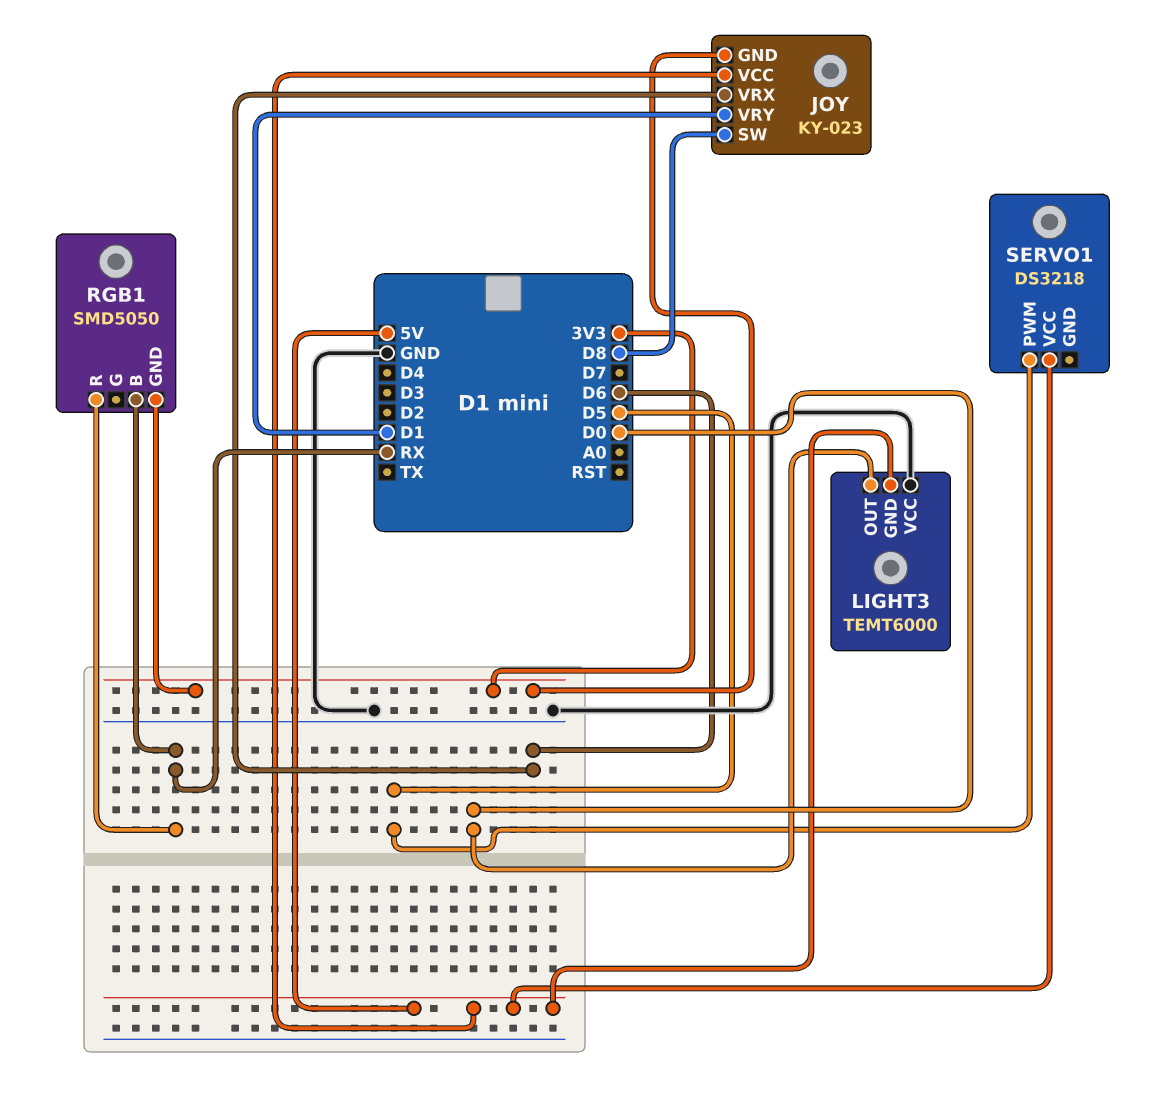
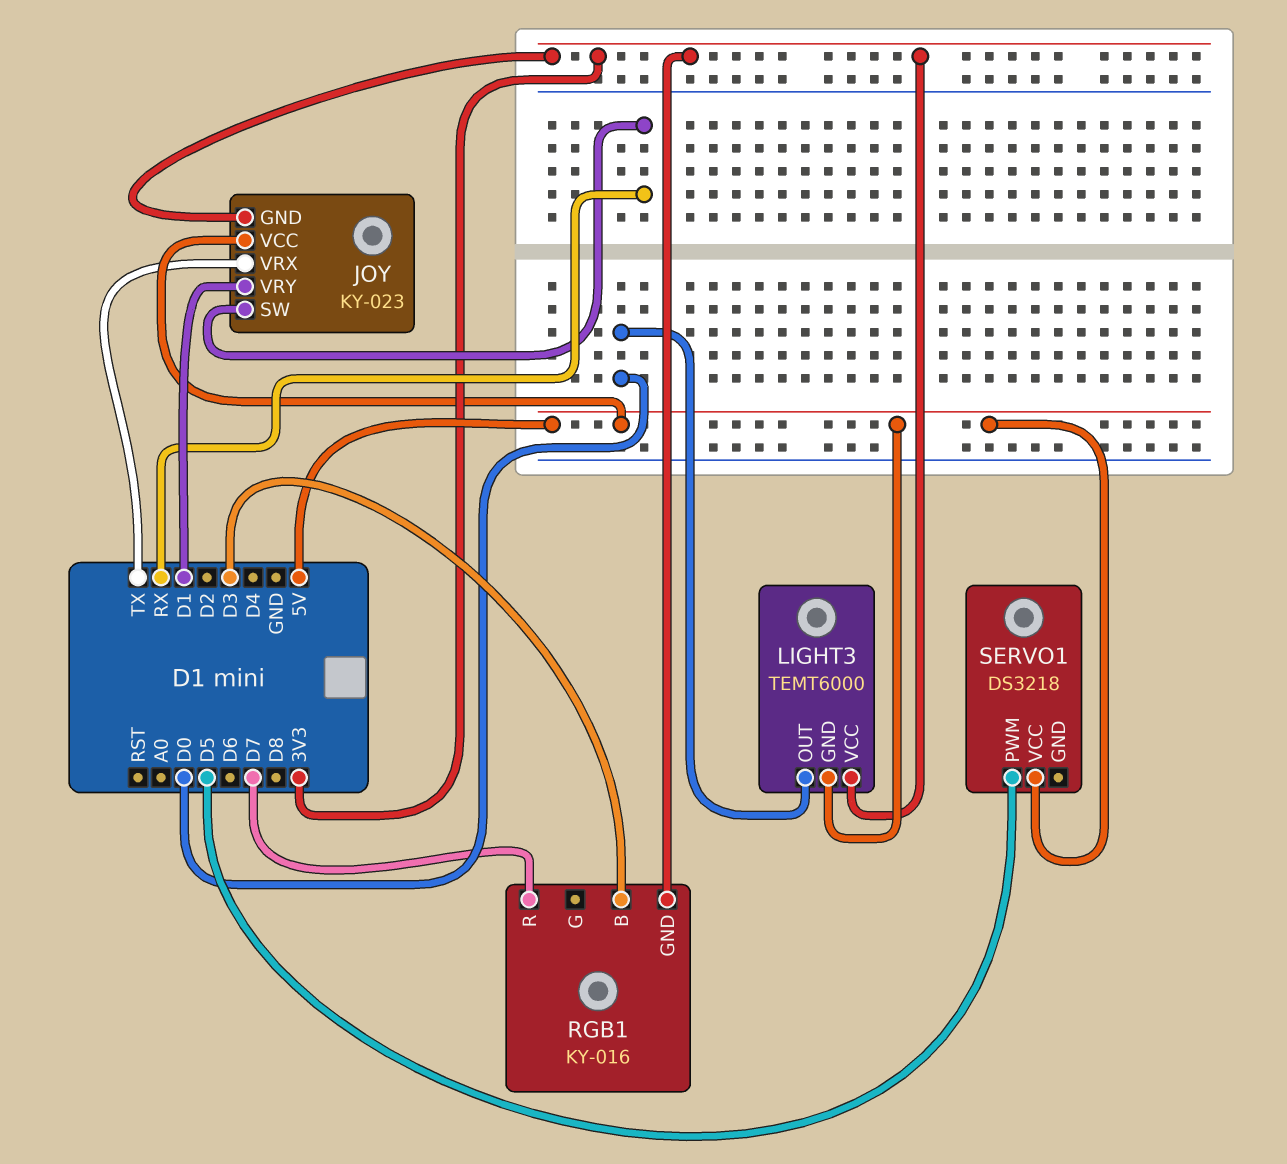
JOY pin SW: D8 -> RX
JOY pin VRX: D6 -> TX
LIGHT3 pin VCC: GND -> 3V3
RGB1: SMD5050 -> KY-016
RGB1 pin B: RX -> D3
RGB1 pin R: RX -> D7

